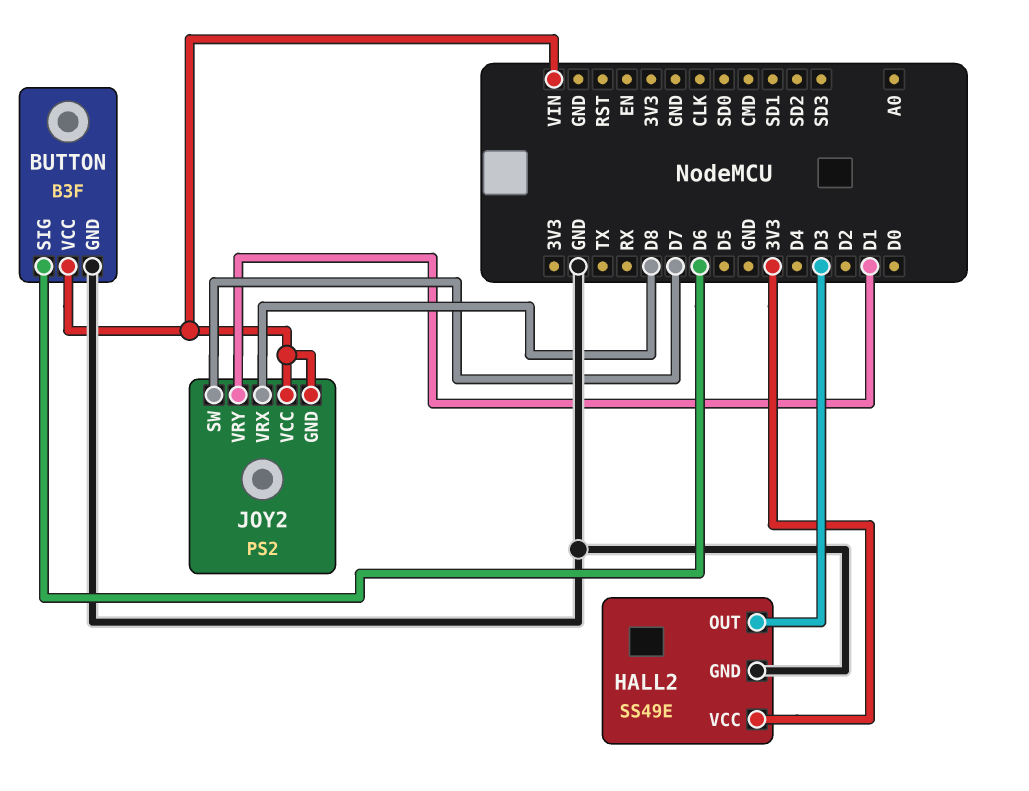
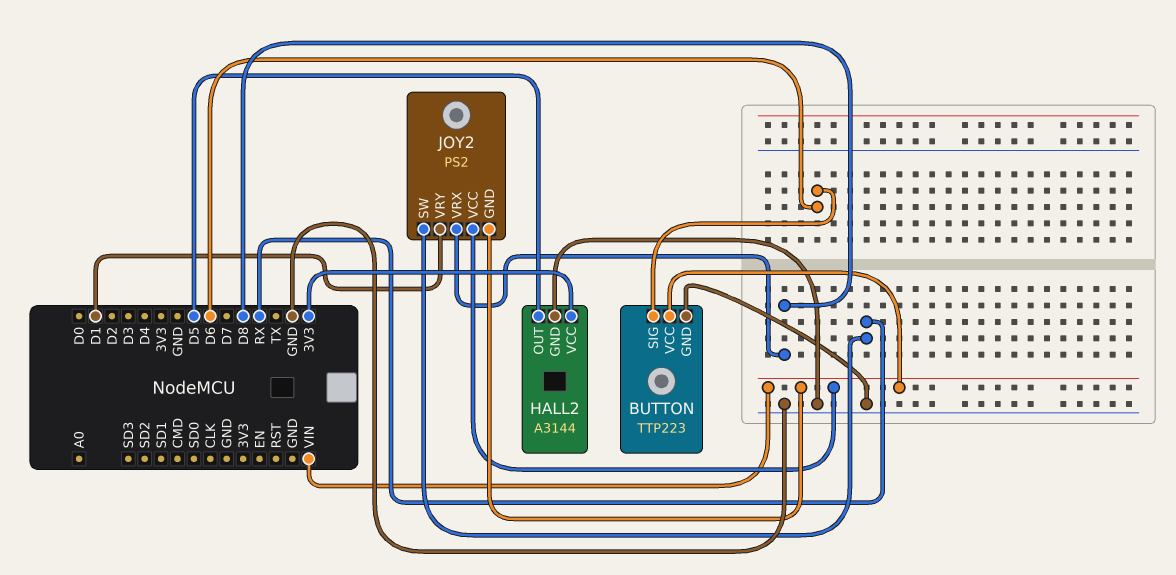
BUTTON: B3F -> TTP223
HALL2: SS49E -> A3144
HALL2 pin OUT: D3 -> D5
JOY2 pin SW: D7 -> RX

